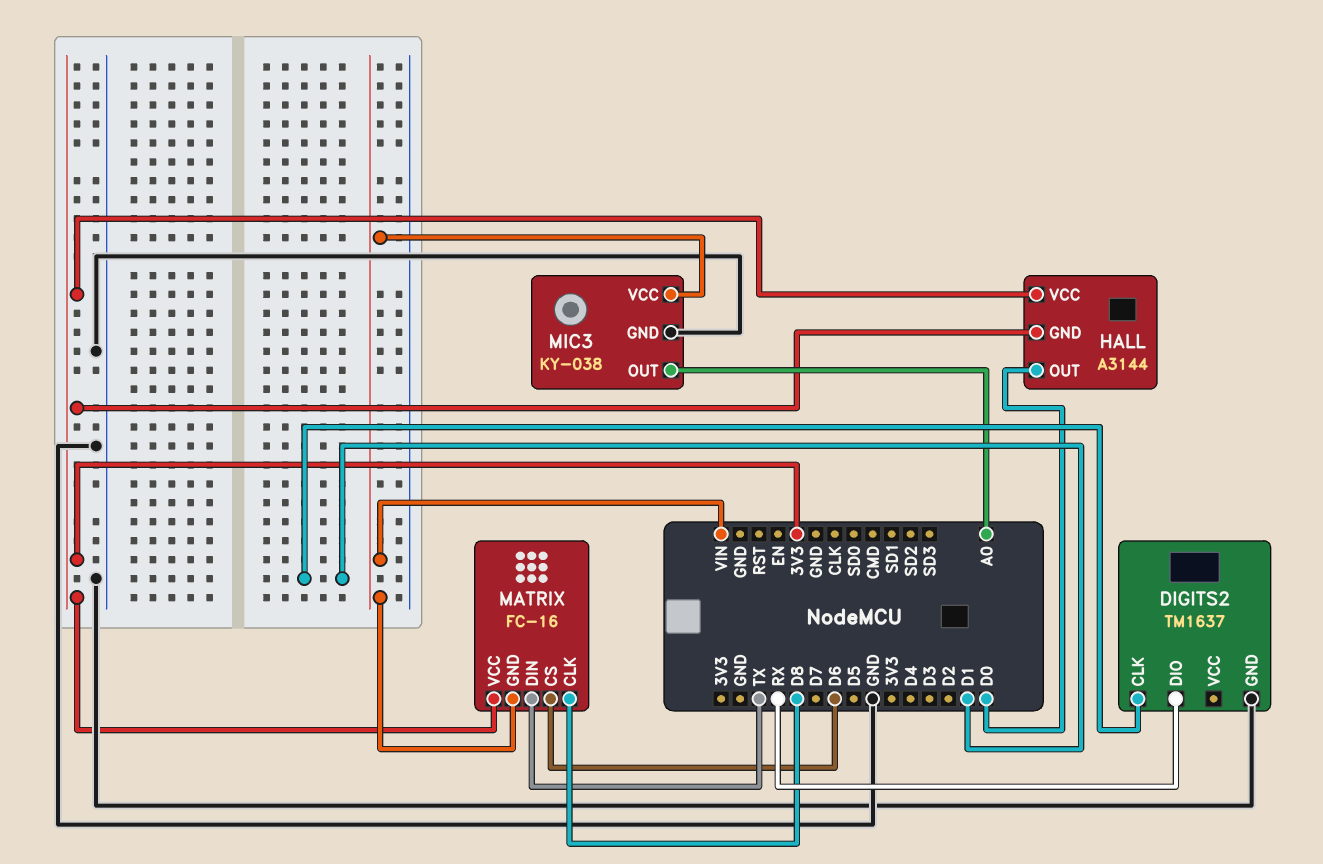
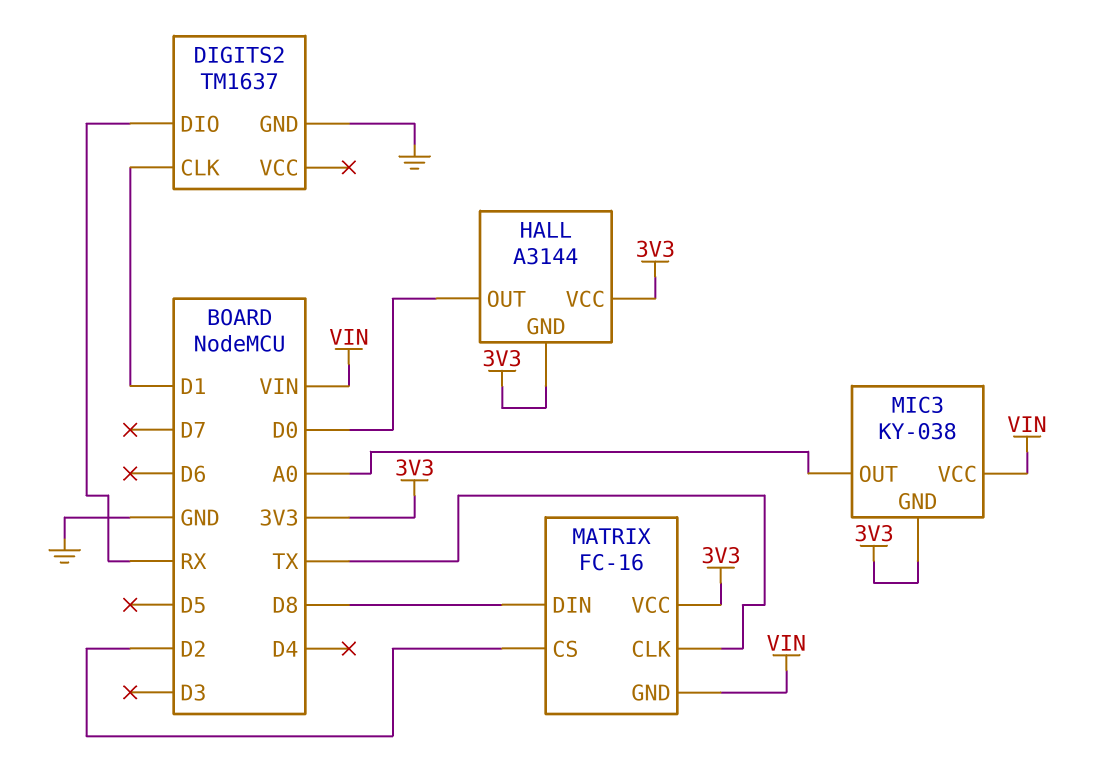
MATRIX pin CLK: D8 -> TX
MATRIX pin CS: D6 -> D2
MATRIX pin DIN: TX -> D8
MIC3 pin GND: GND -> 3V3

